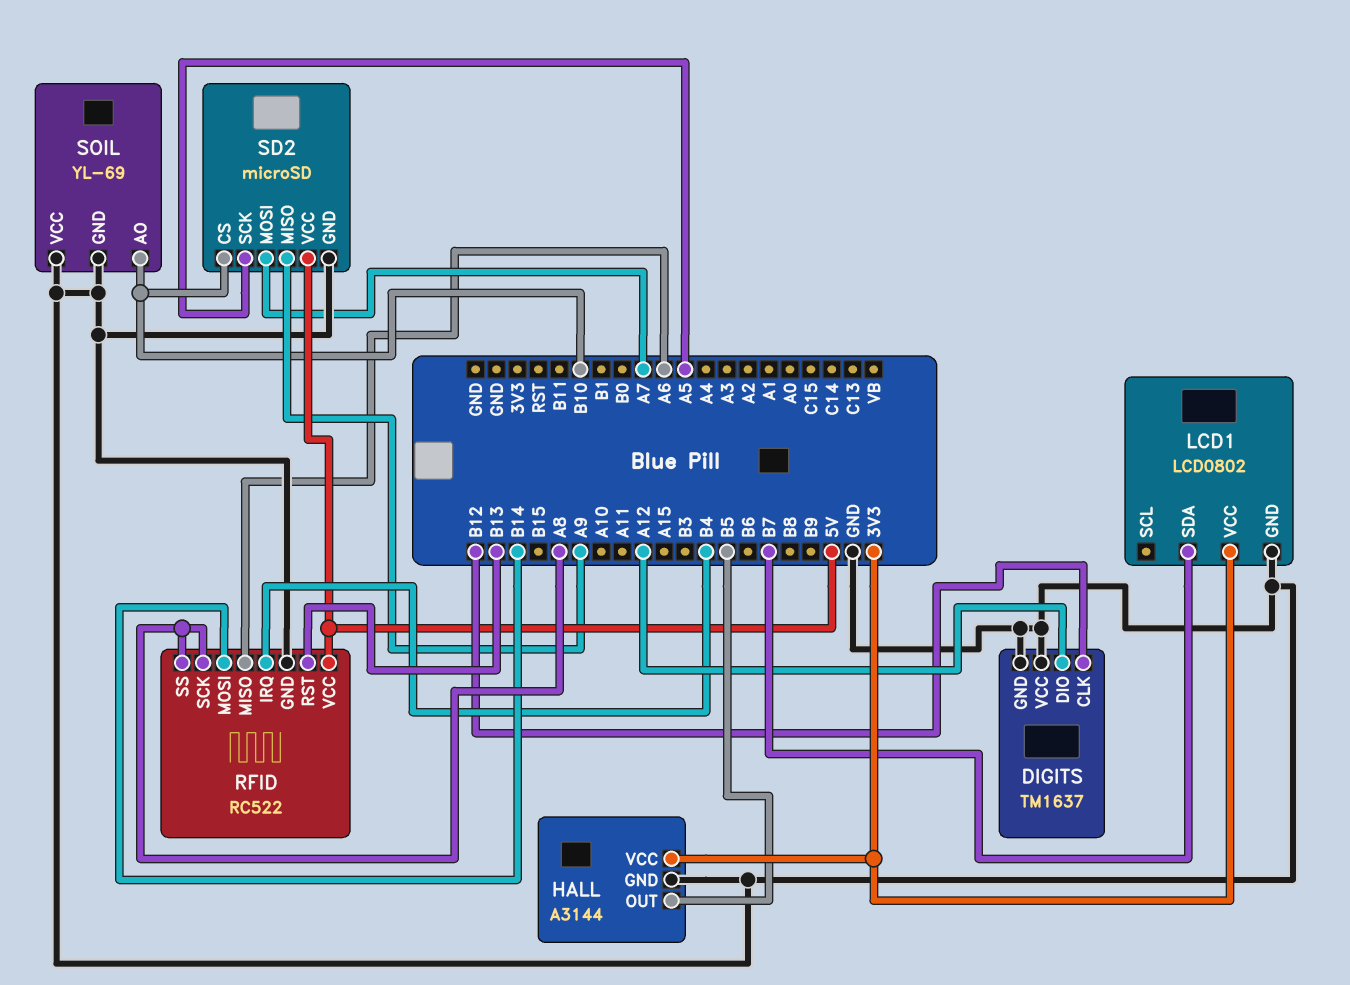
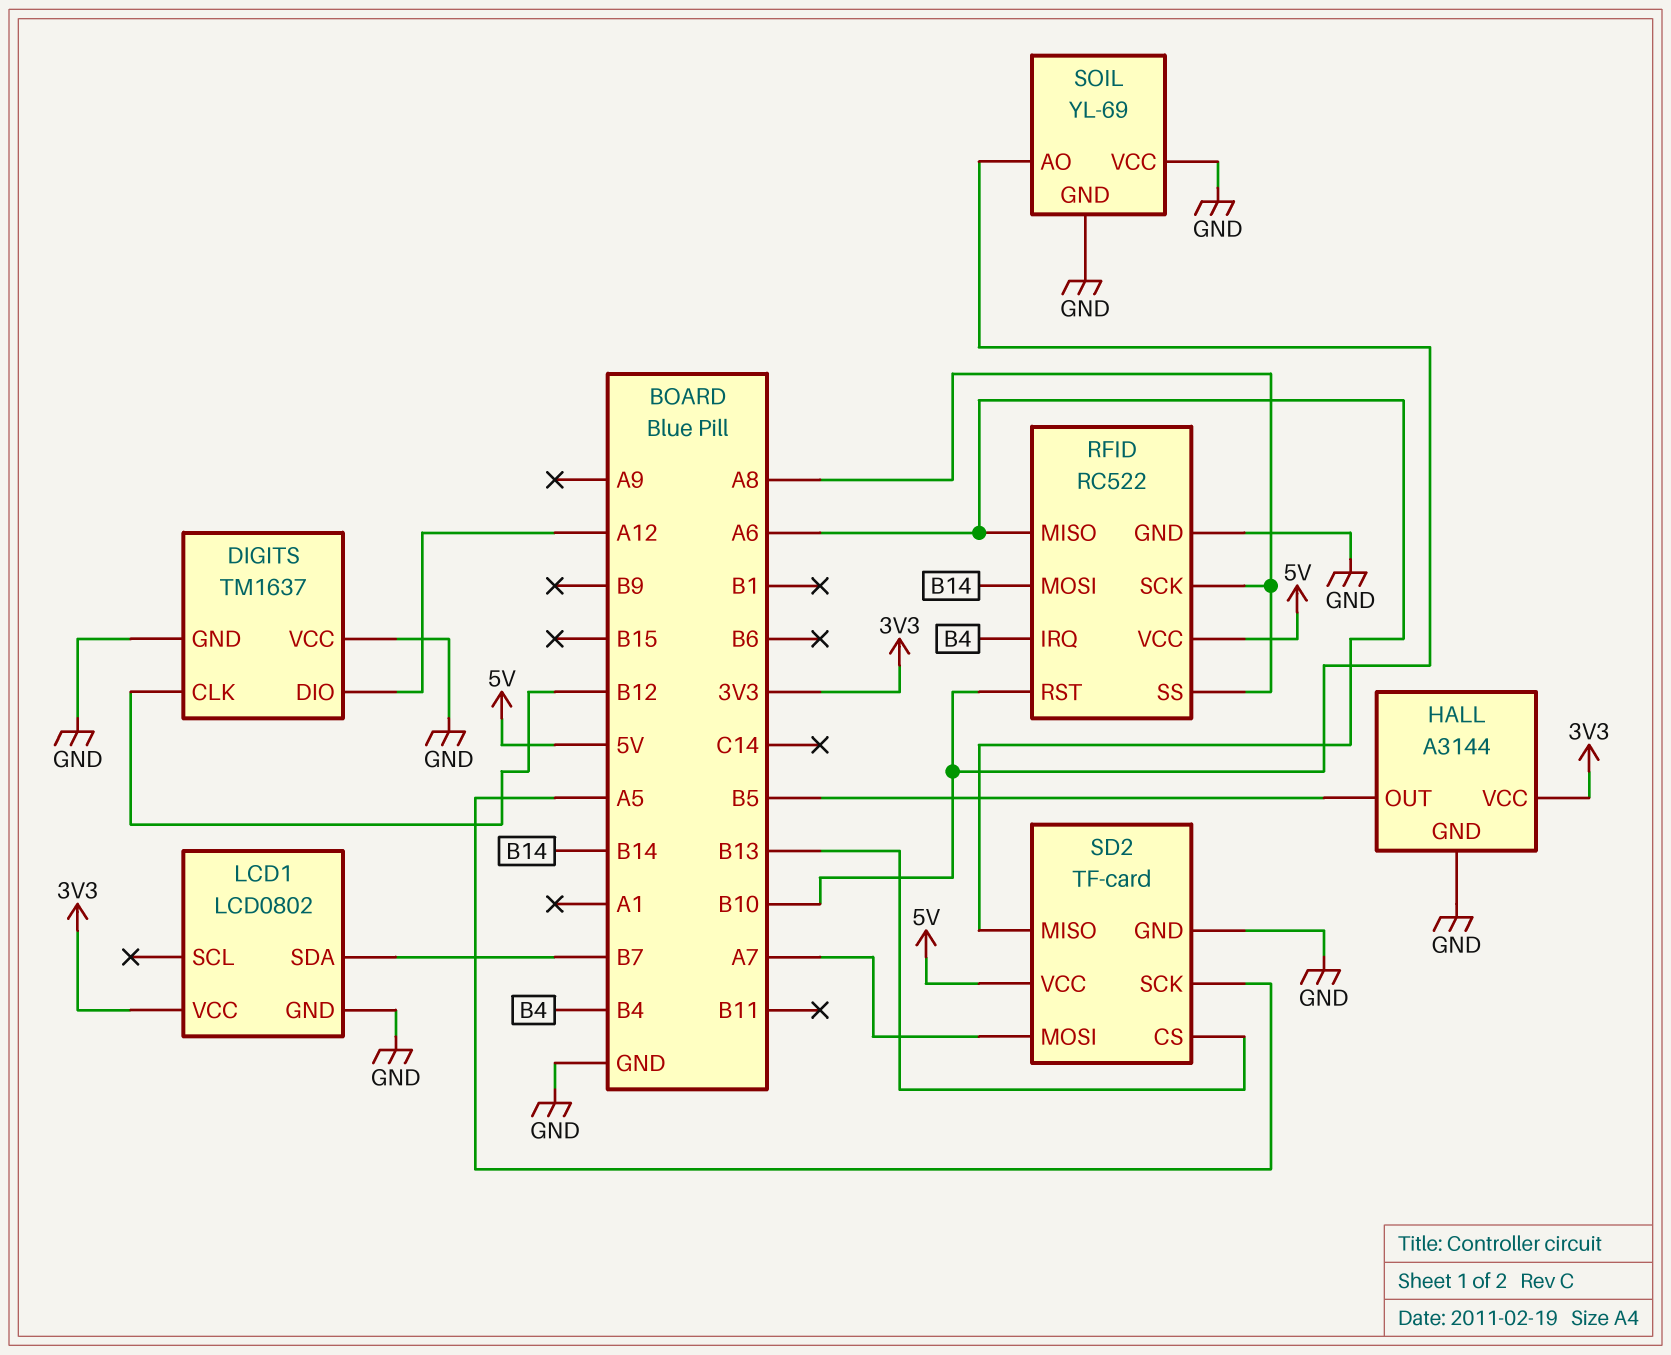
RFID pin RST: B13 -> B10
SD2: microSD -> TF-card
SD2 pin CS: B10 -> B13
SD2 pin MISO: A9 -> A6

